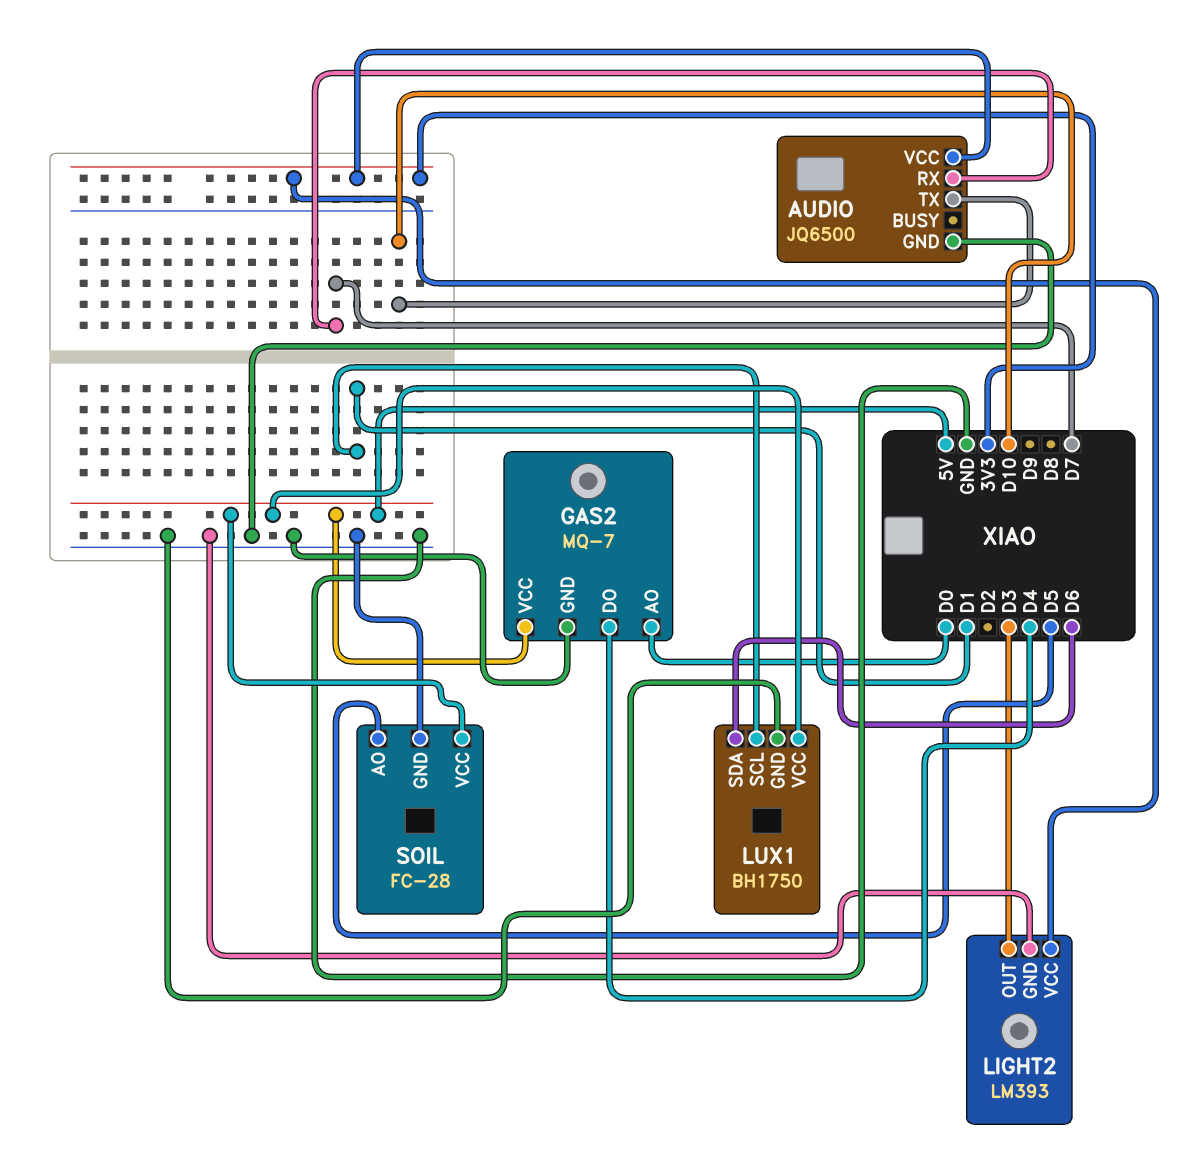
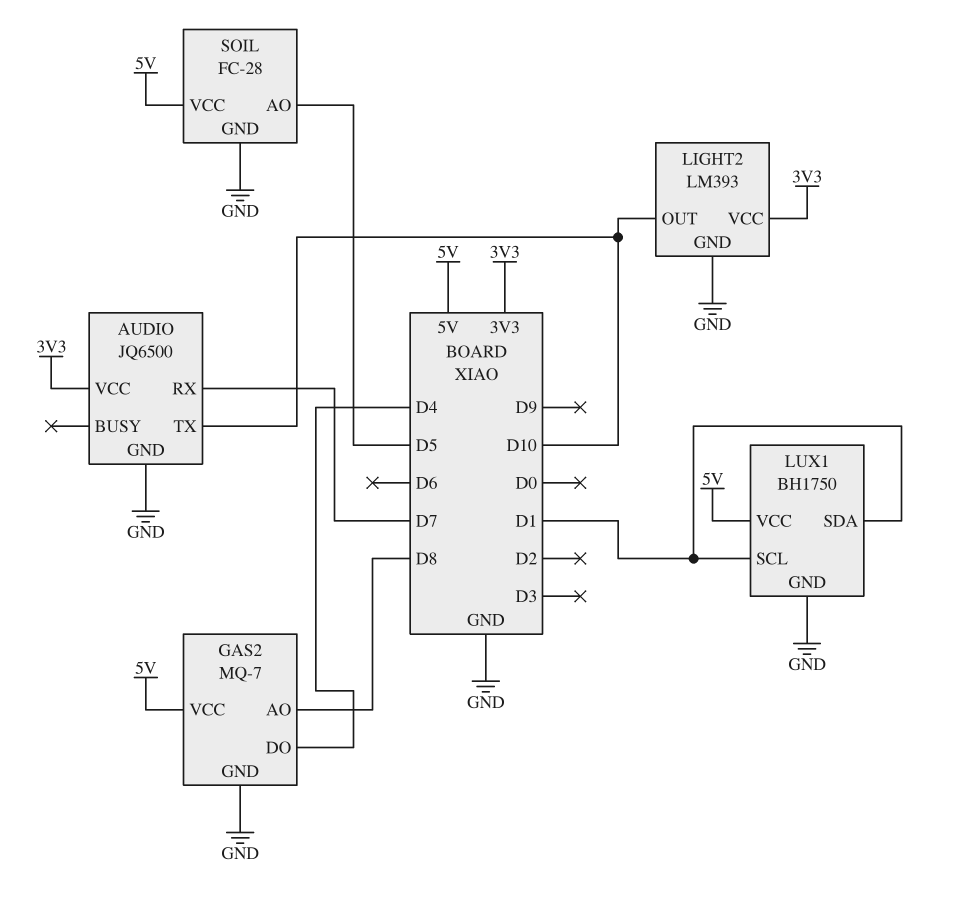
GAS2 pin AO: D0 -> D8
LIGHT2 pin OUT: D3 -> D10
LUX1 pin SDA: D6 -> D1

